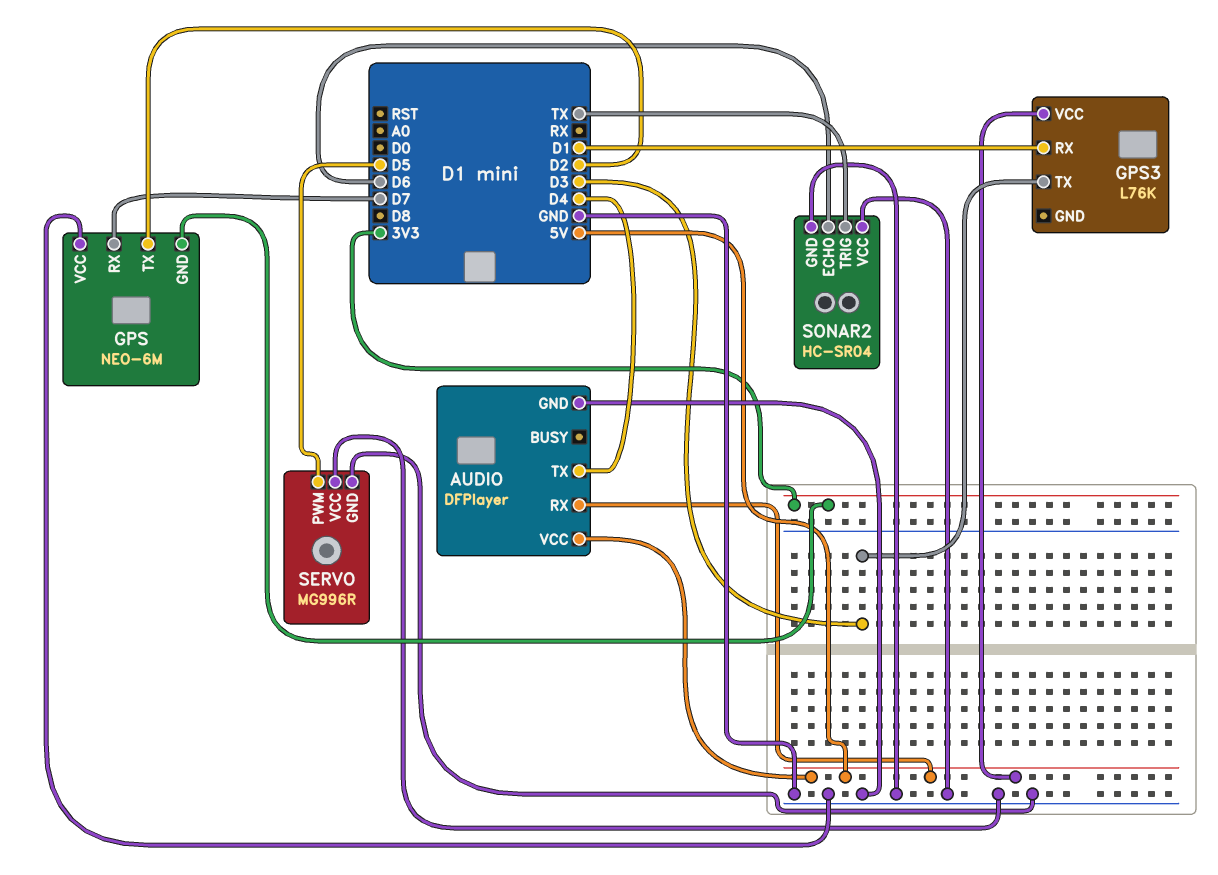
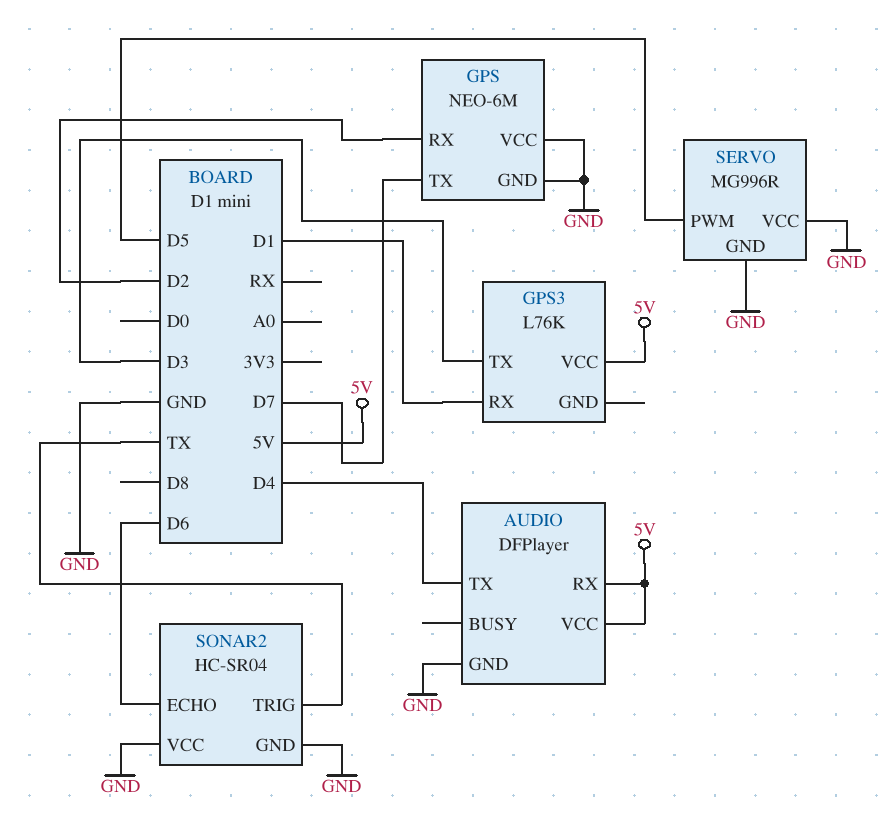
GPS pin GND: 3V3 -> GND
GPS pin RX: D7 -> D2
GPS pin TX: D2 -> D7

